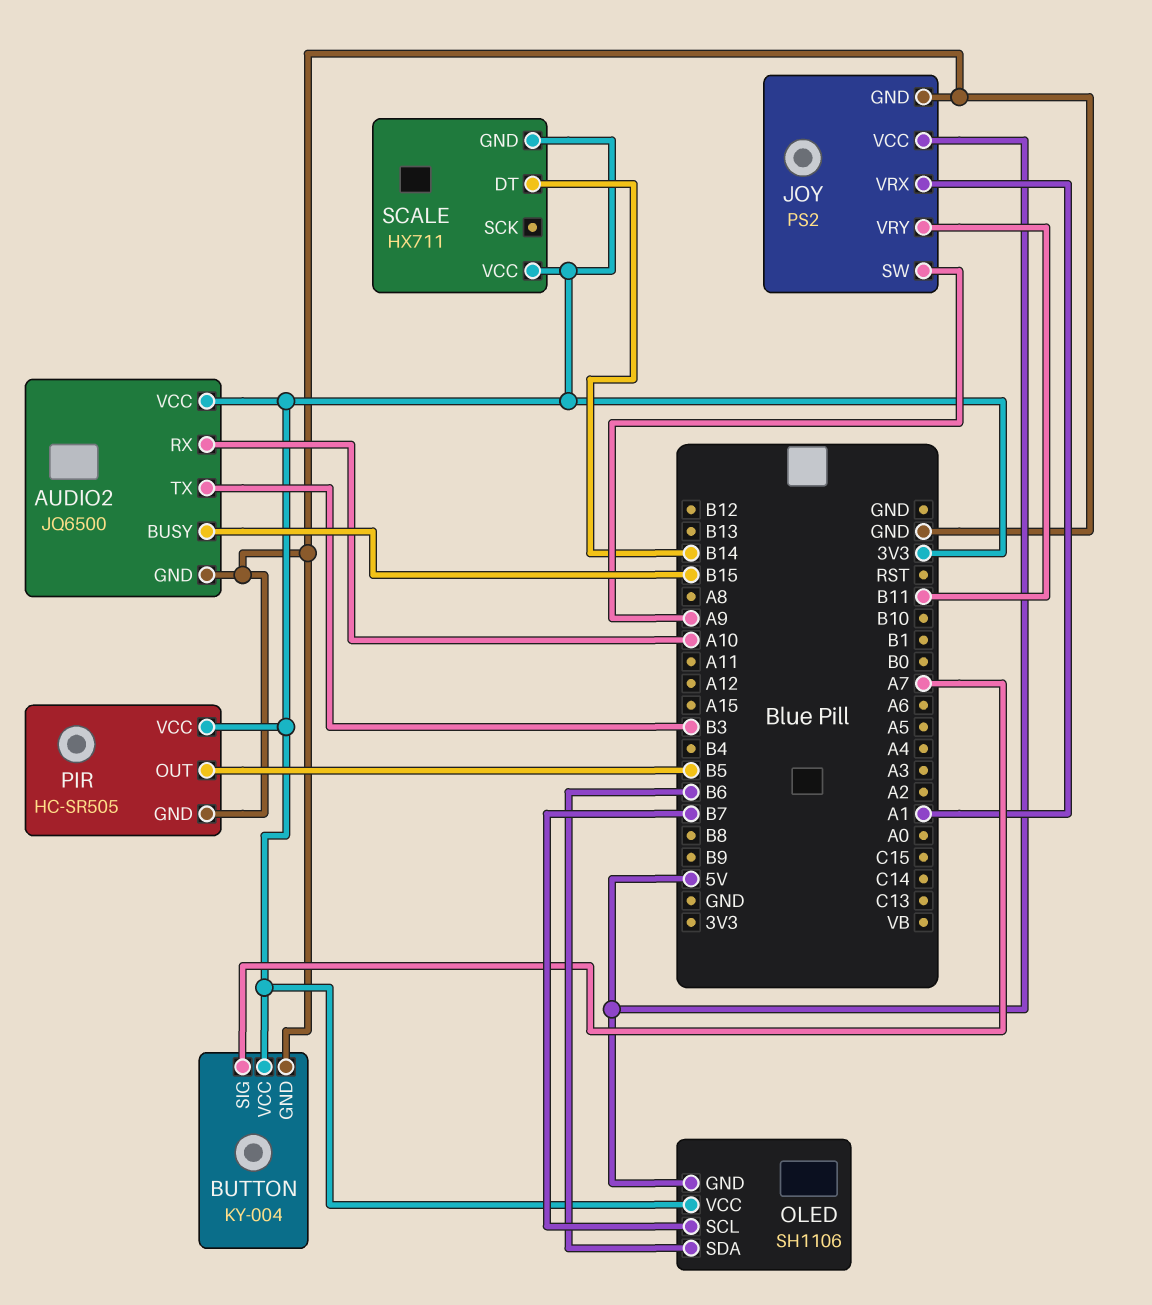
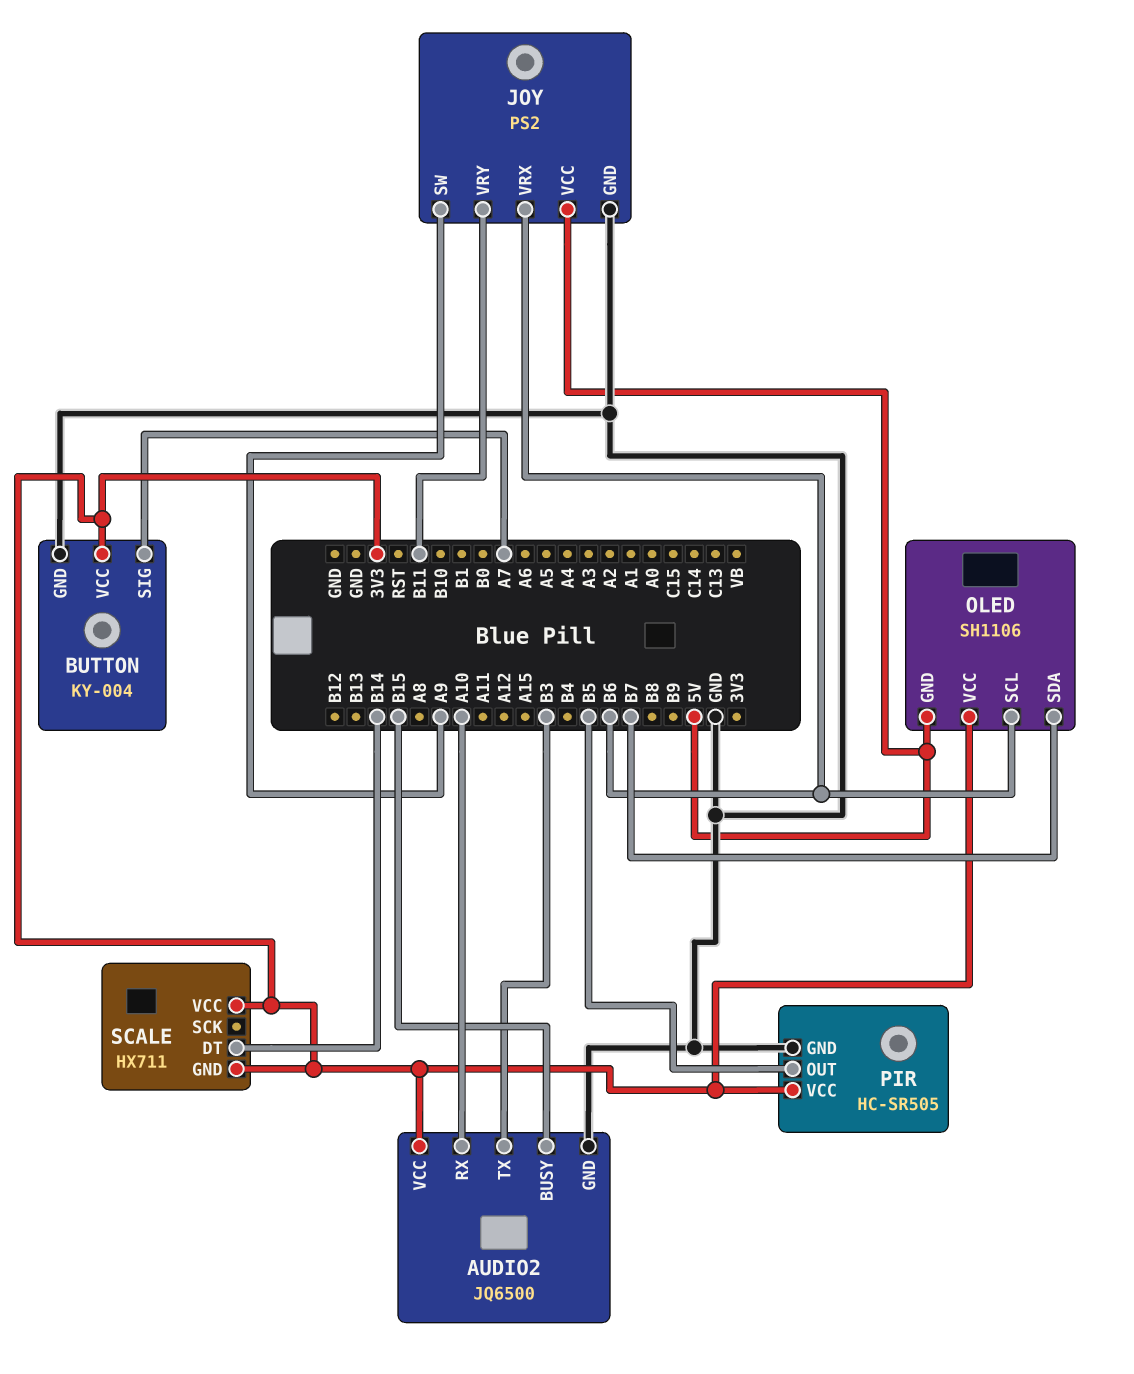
JOY pin VRX: A1 -> B6
OLED pin SCL: B7 -> B6
OLED pin SDA: B6 -> B7

